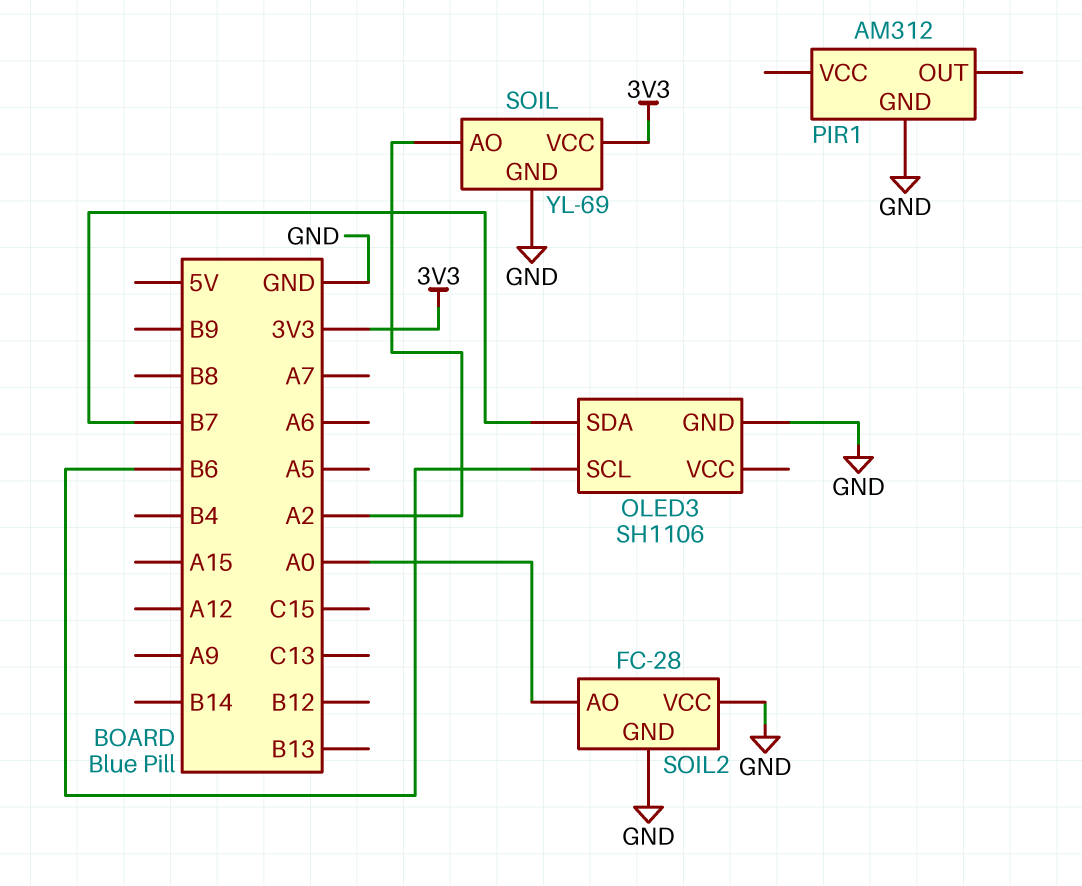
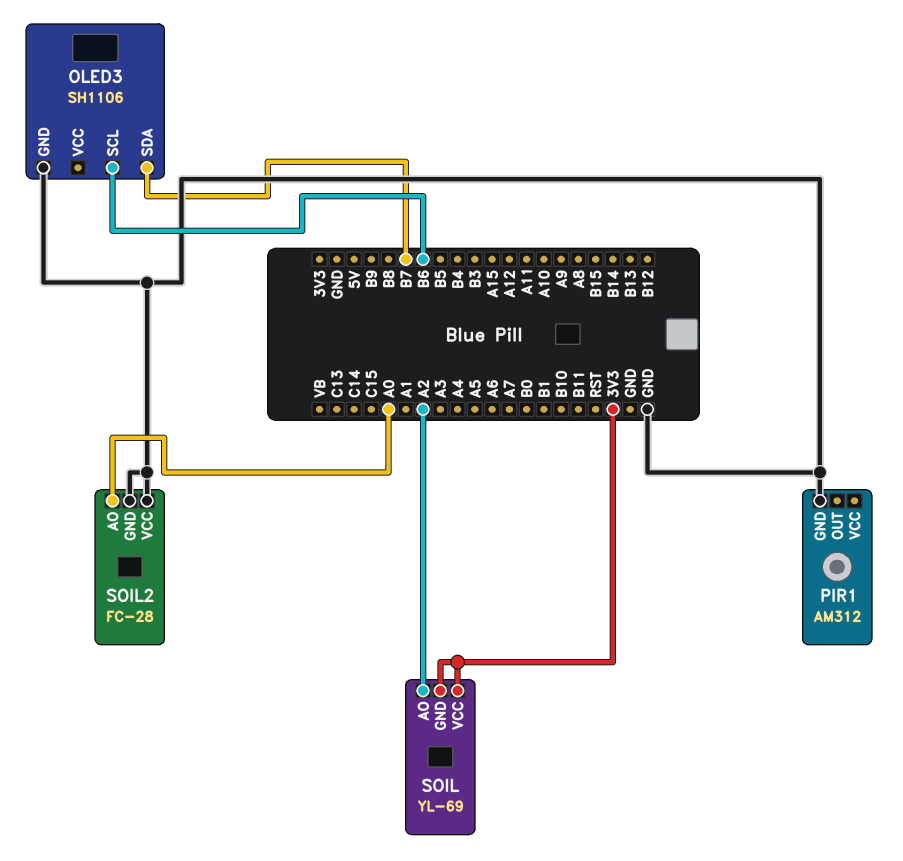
SOIL pin GND: GND -> 3V3

